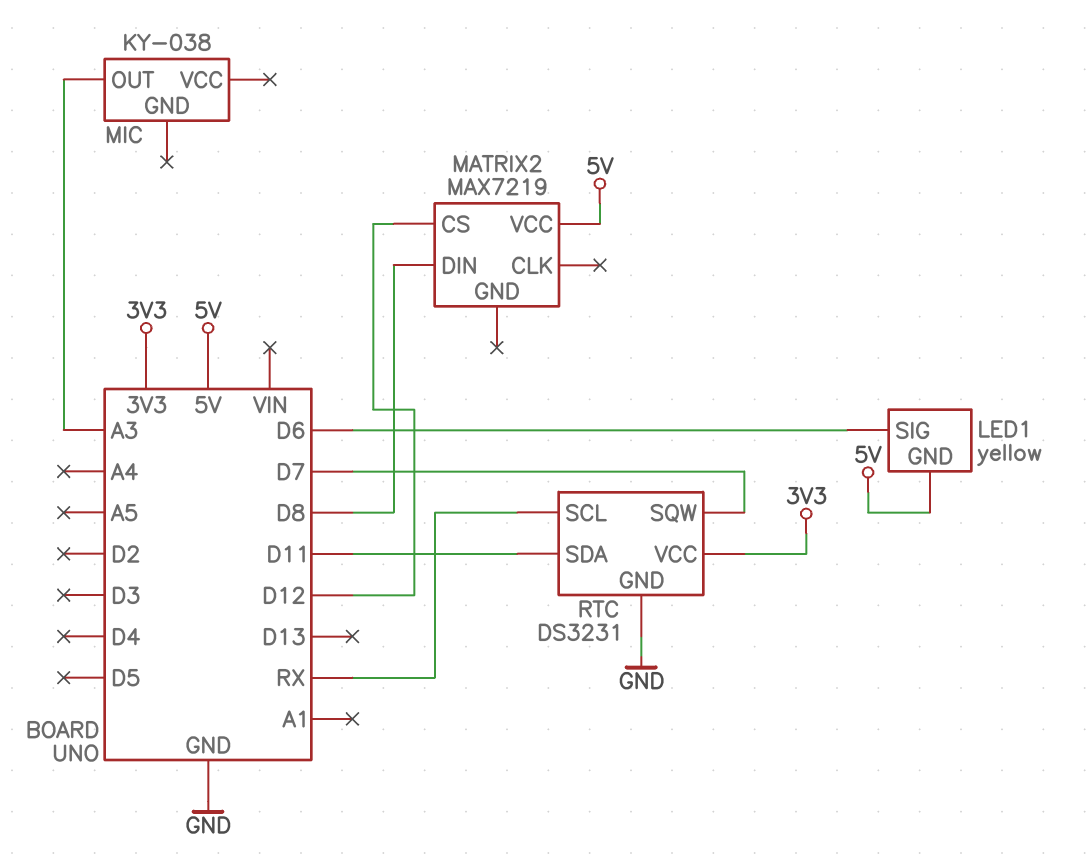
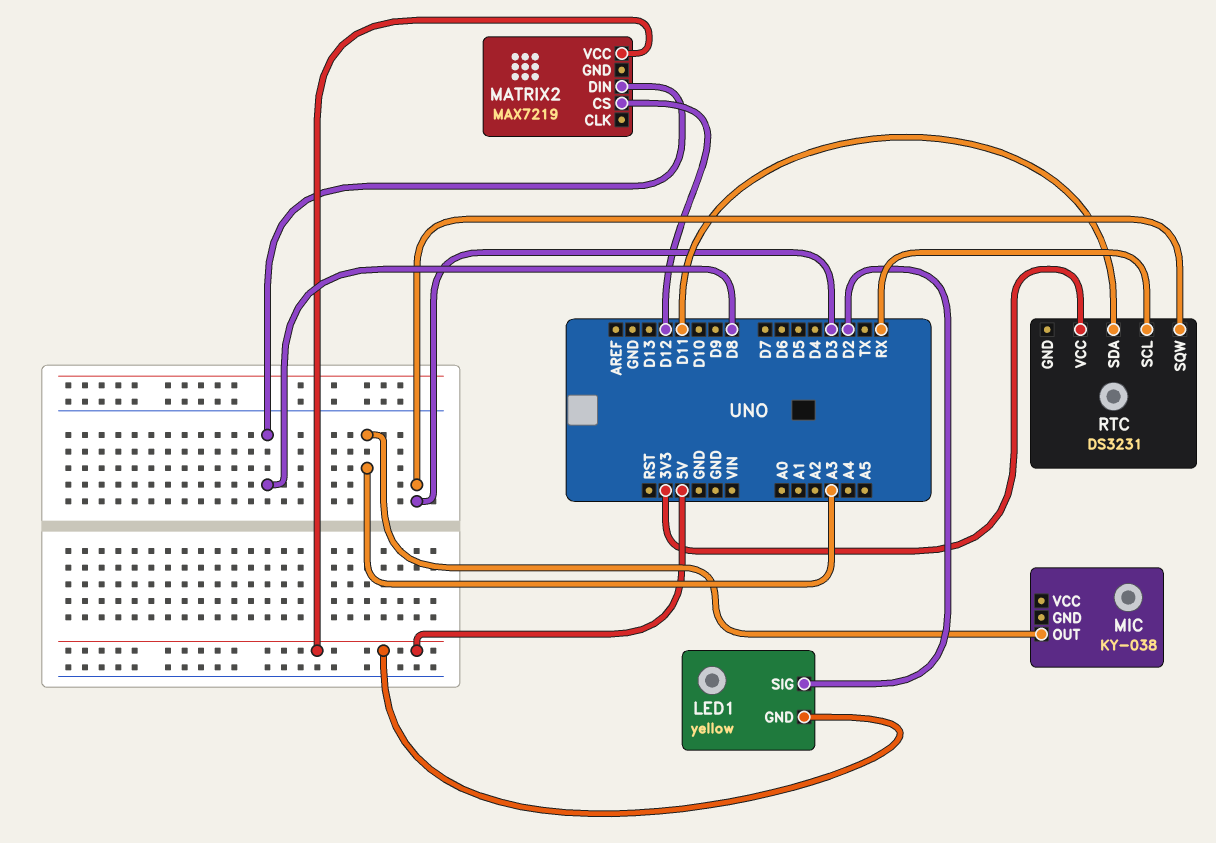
LED1 pin SIG: D6 -> D2
RTC pin GND: GND -> none
RTC pin SQW: D7 -> D3

